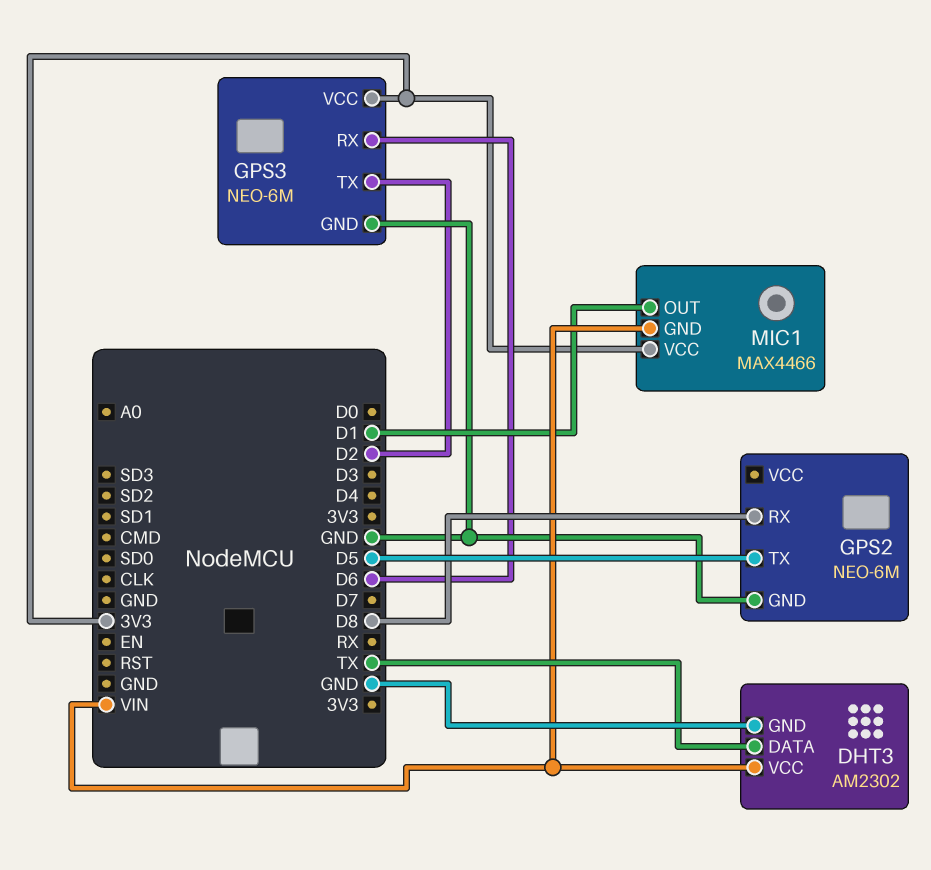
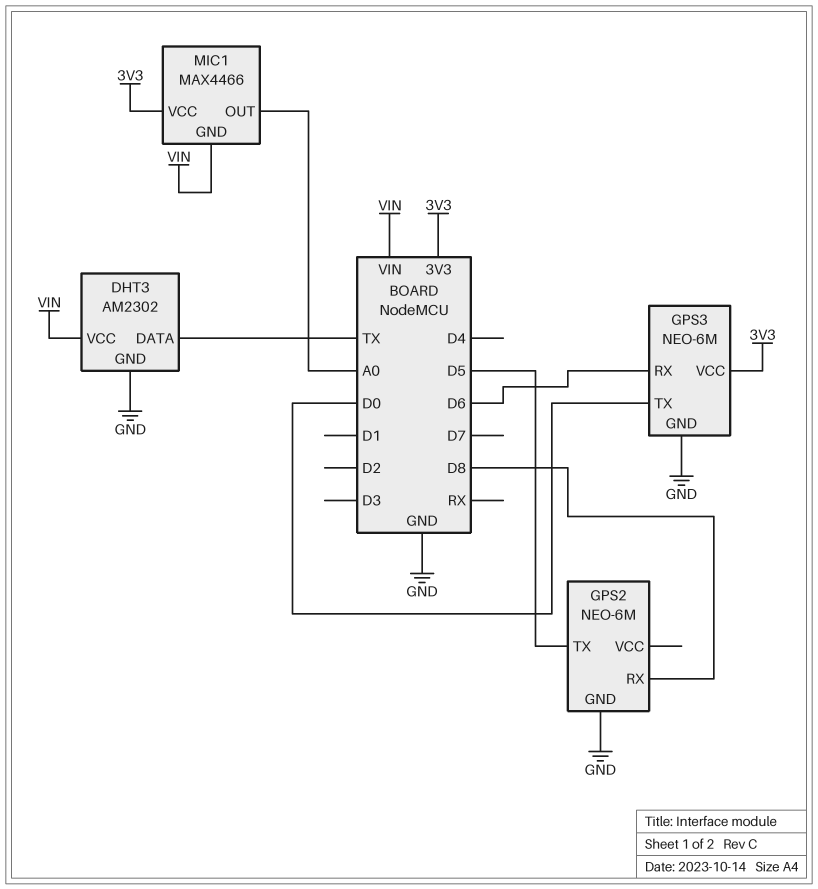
GPS3 pin TX: D2 -> D0
MIC1 pin OUT: D1 -> A0

